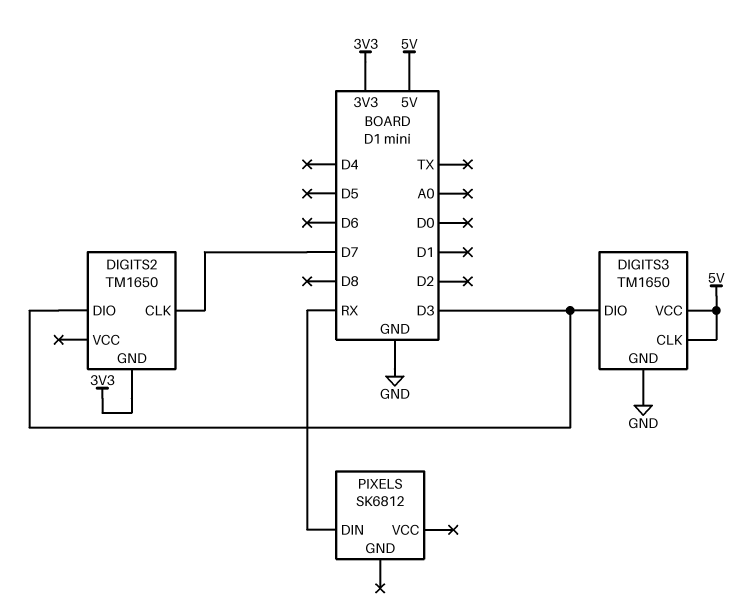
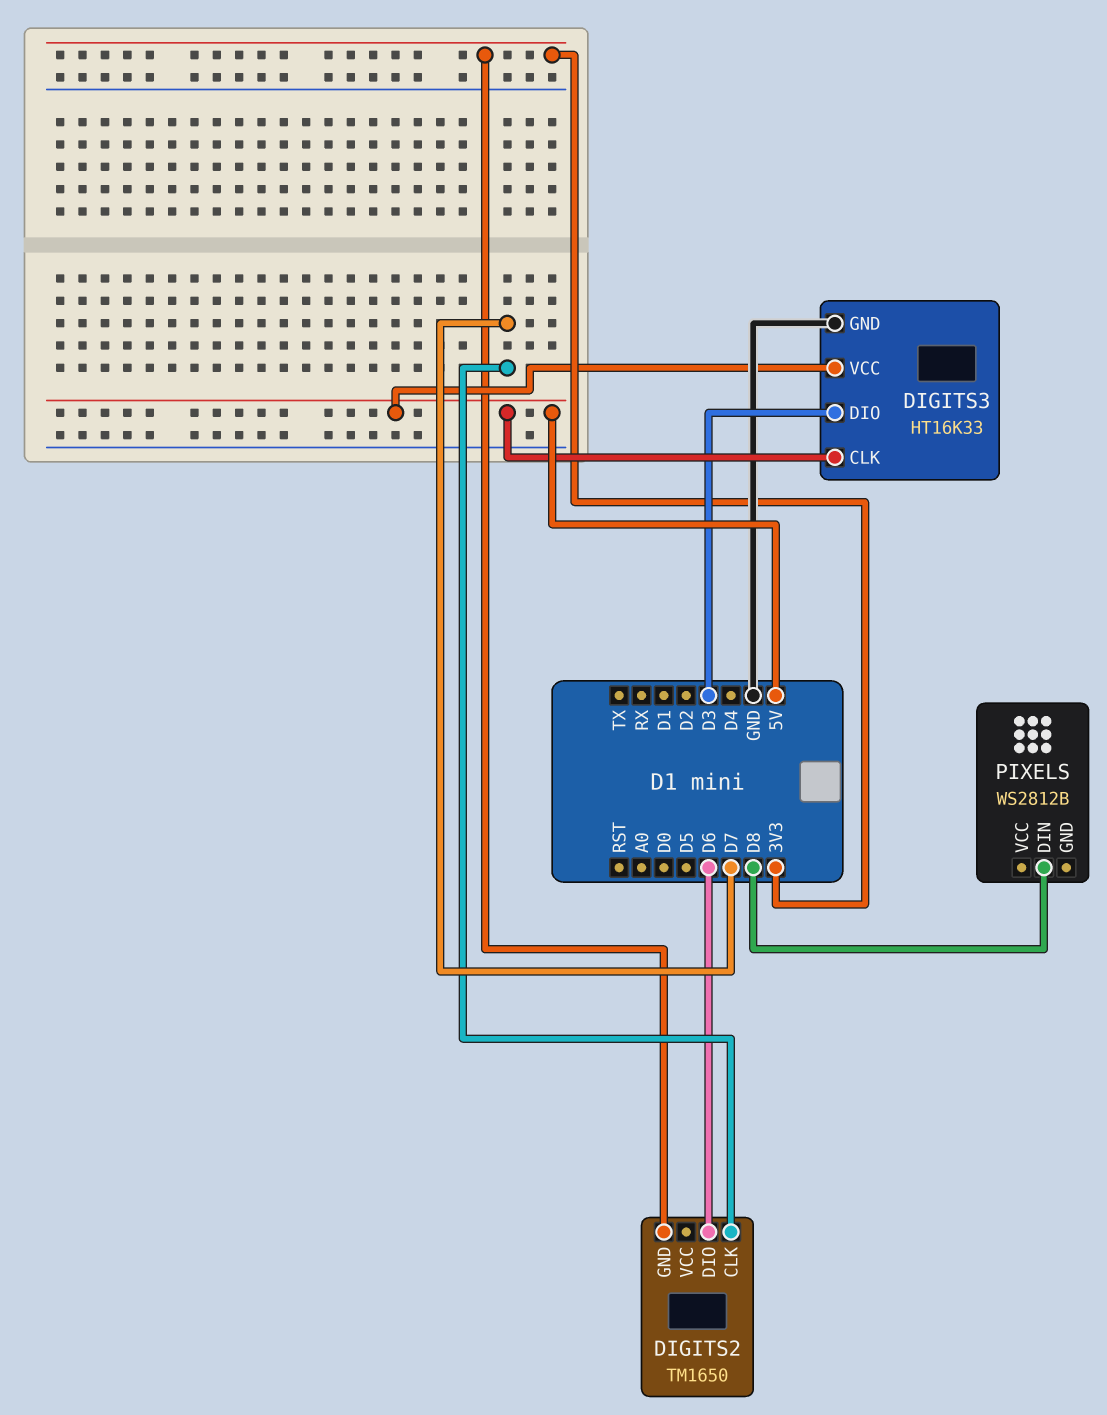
DIGITS2 pin DIO: D3 -> D6
DIGITS3: TM1650 -> HT16K33
PIXELS: SK6812 -> WS2812B
PIXELS pin DIN: RX -> D8

